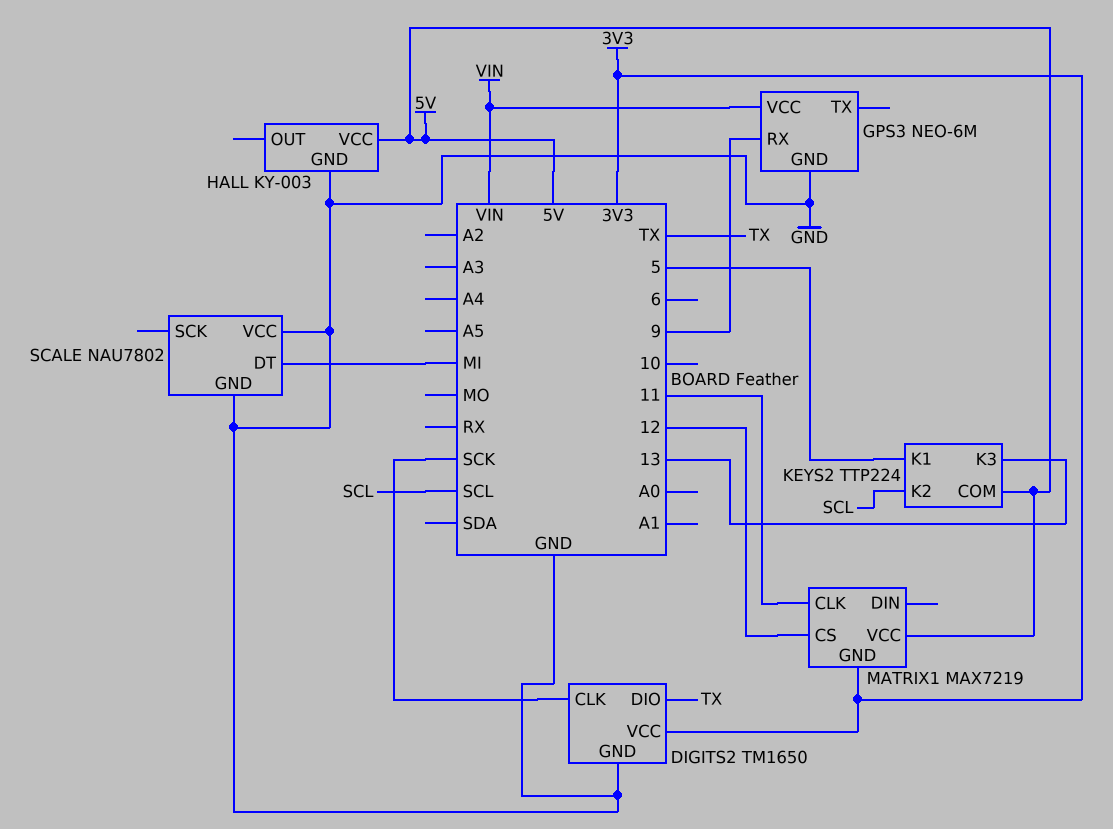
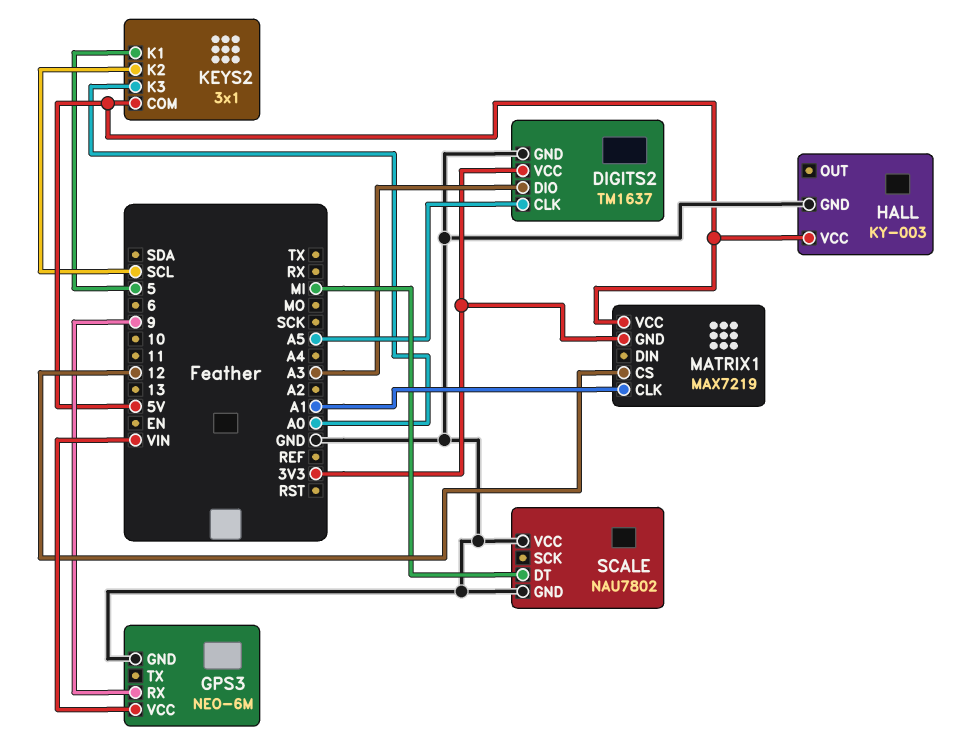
DIGITS2: TM1650 -> TM1637
DIGITS2 pin CLK: SCK -> A5
DIGITS2 pin DIO: TX -> A3
KEYS2: TTP224 -> 3x1
KEYS2 pin K3: 13 -> A0
MATRIX1 pin CLK: 11 -> A1

